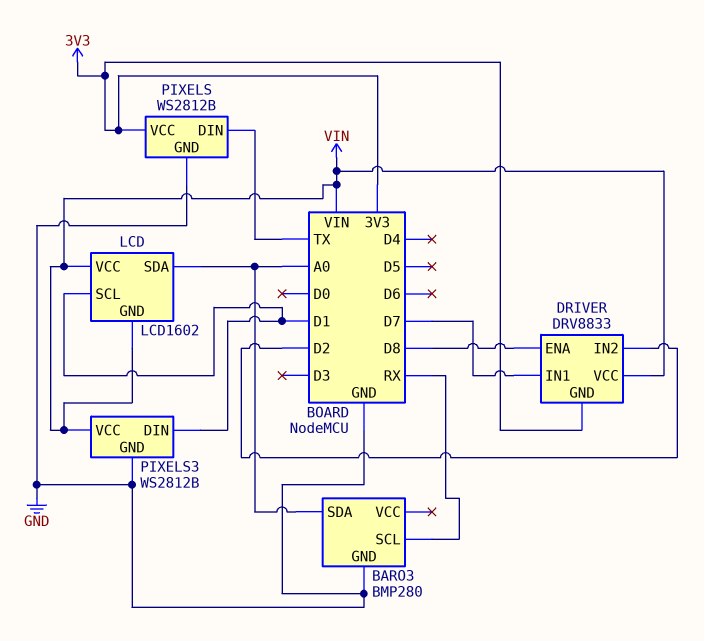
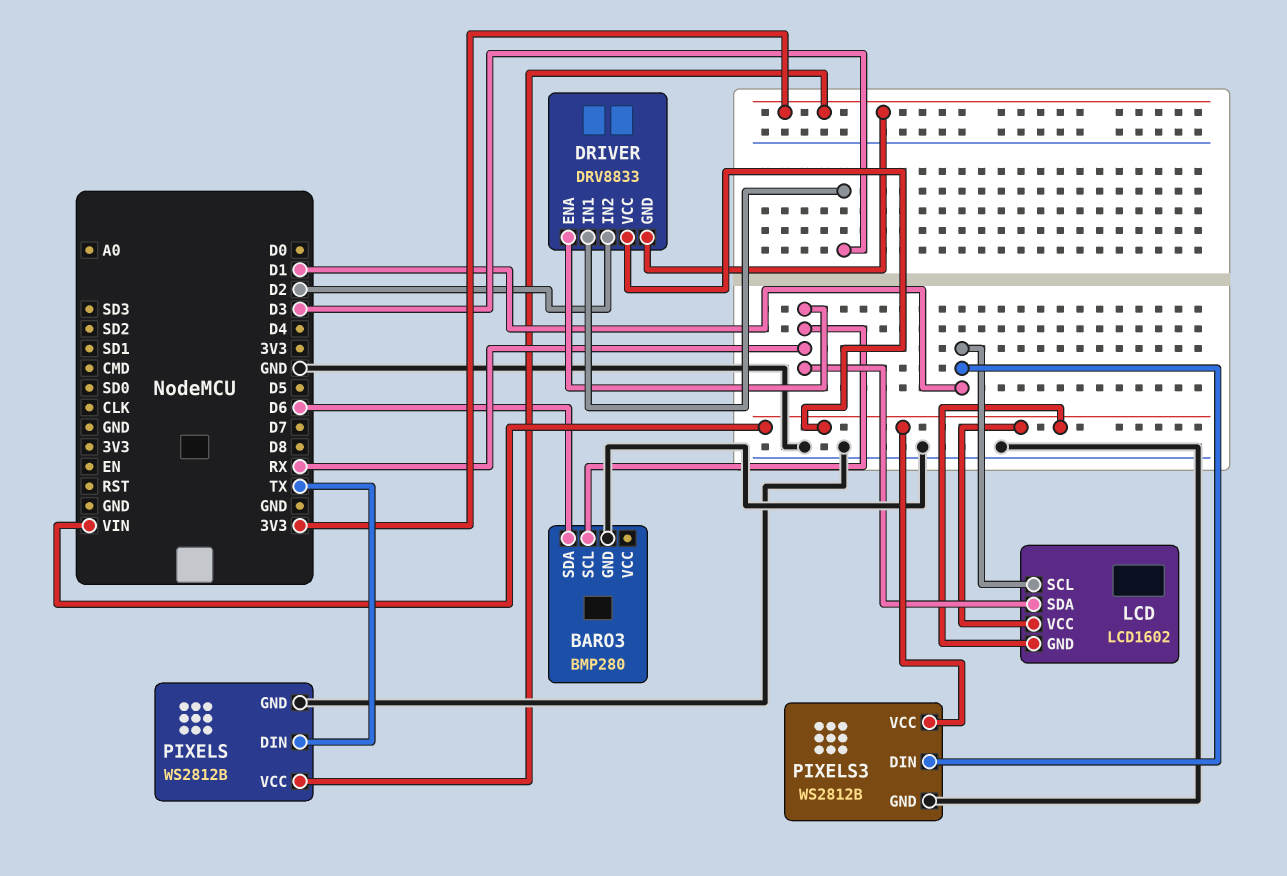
BARO3 pin SDA: A0 -> D6
DRIVER pin ENA: D8 -> RX
DRIVER pin IN1: D7 -> D3
LCD pin SDA: A0 -> RX

